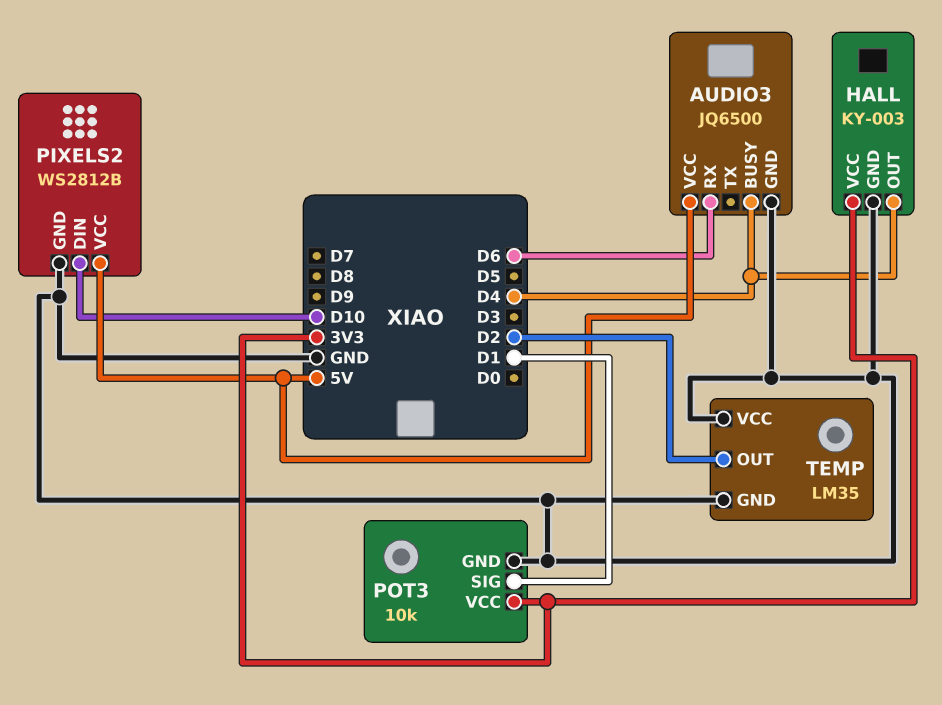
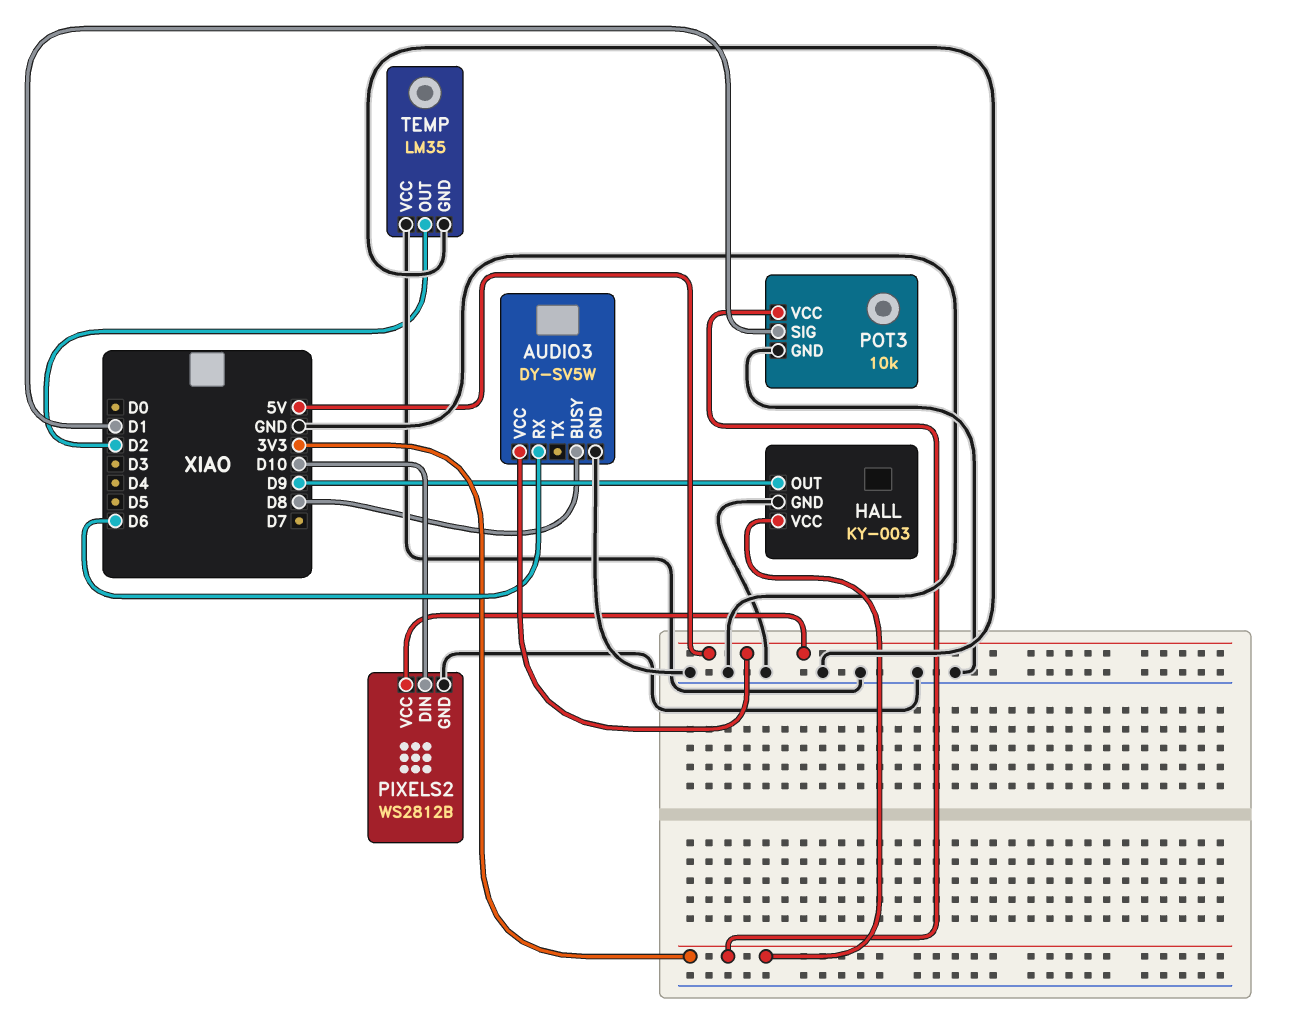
AUDIO3: JQ6500 -> DY-SV5W
AUDIO3 pin BUSY: D4 -> D8
HALL pin OUT: D4 -> D9

